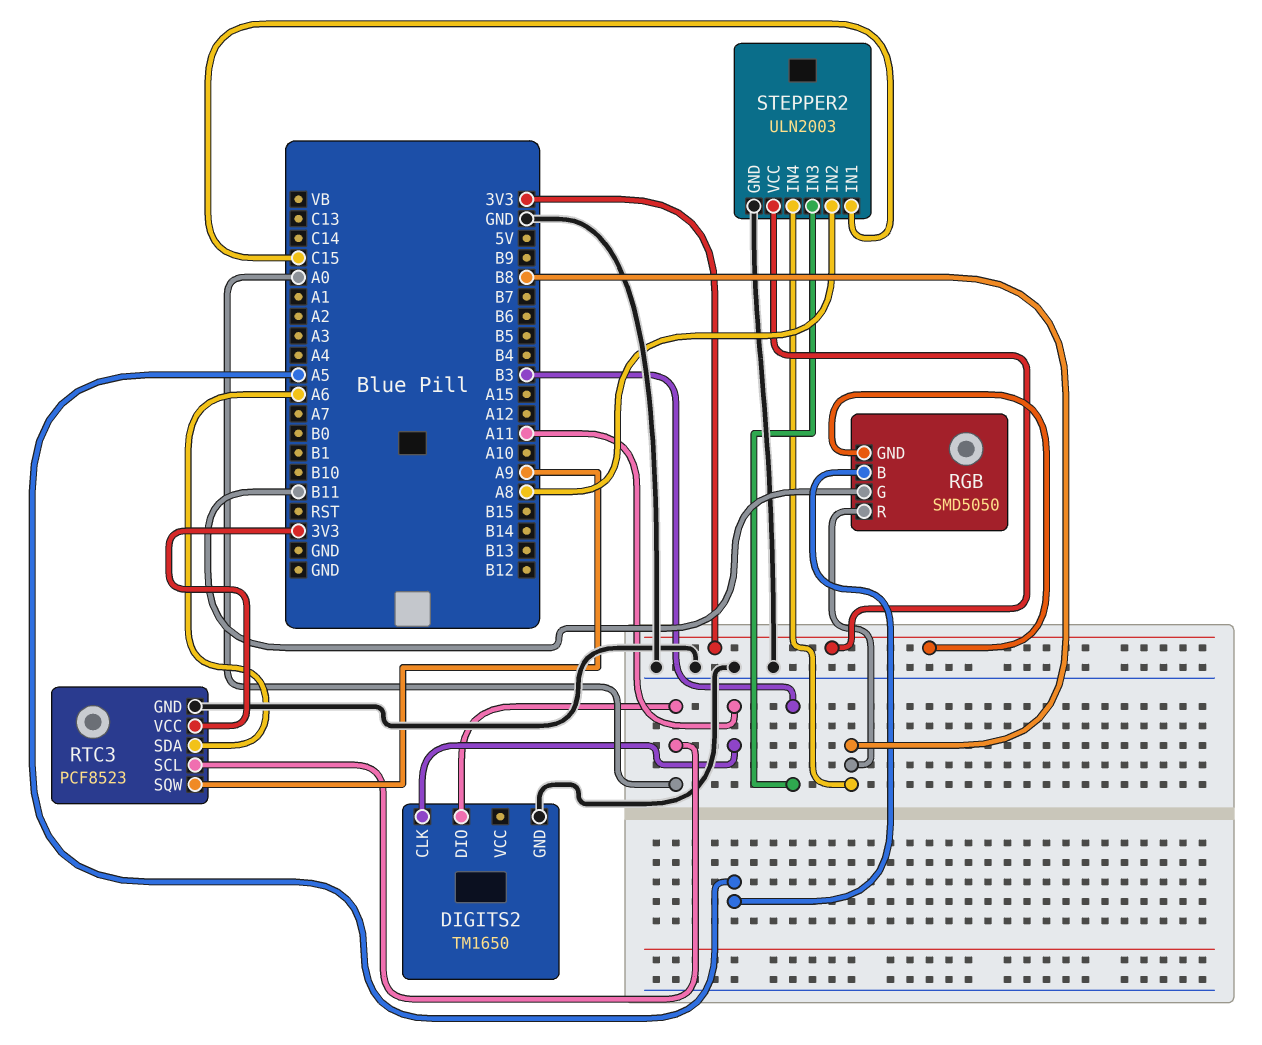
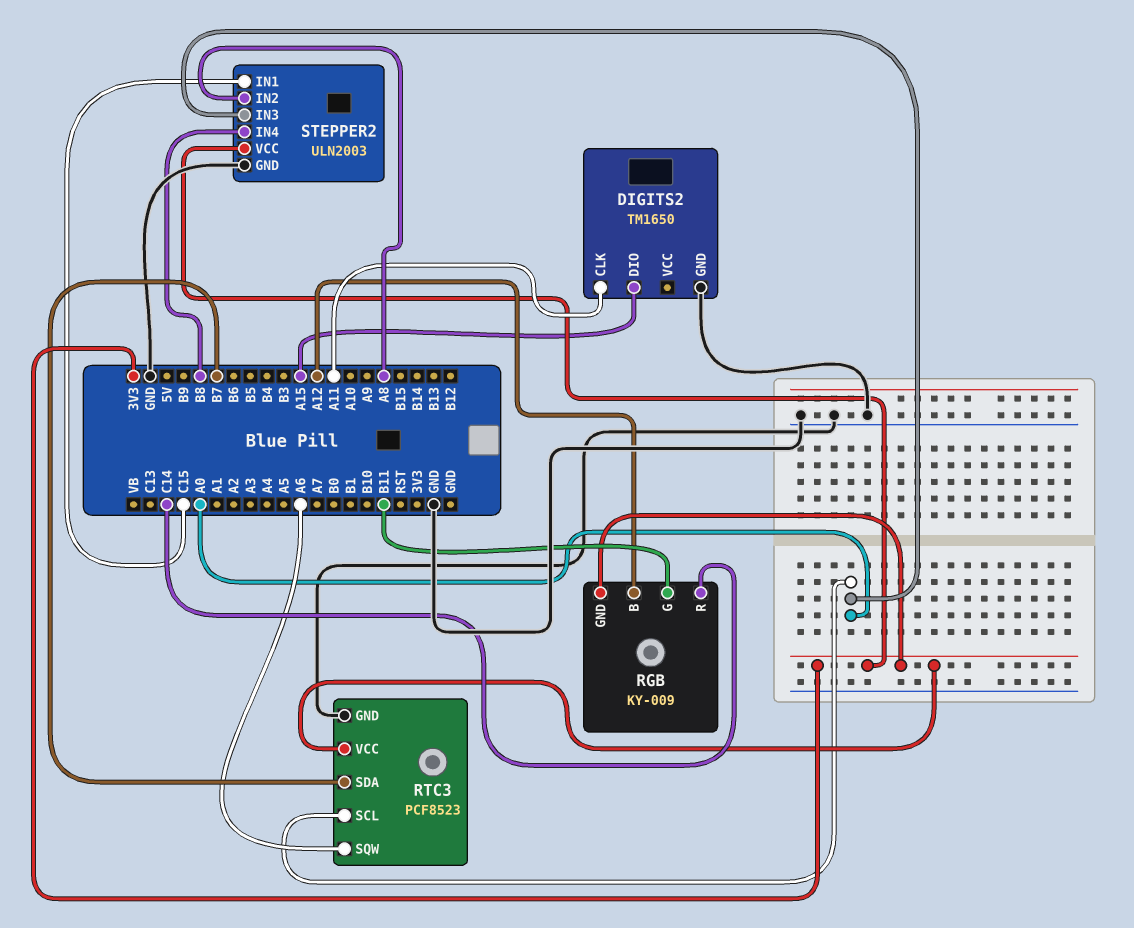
DIGITS2 pin DIO: A0 -> A15
RGB: SMD5050 -> KY-009
RGB pin B: A5 -> A12
RGB pin R: B8 -> C14
RTC3 pin SDA: A6 -> B7
RTC3 pin SQW: A9 -> A6
STEPPER2 pin IN3: B3 -> A0

